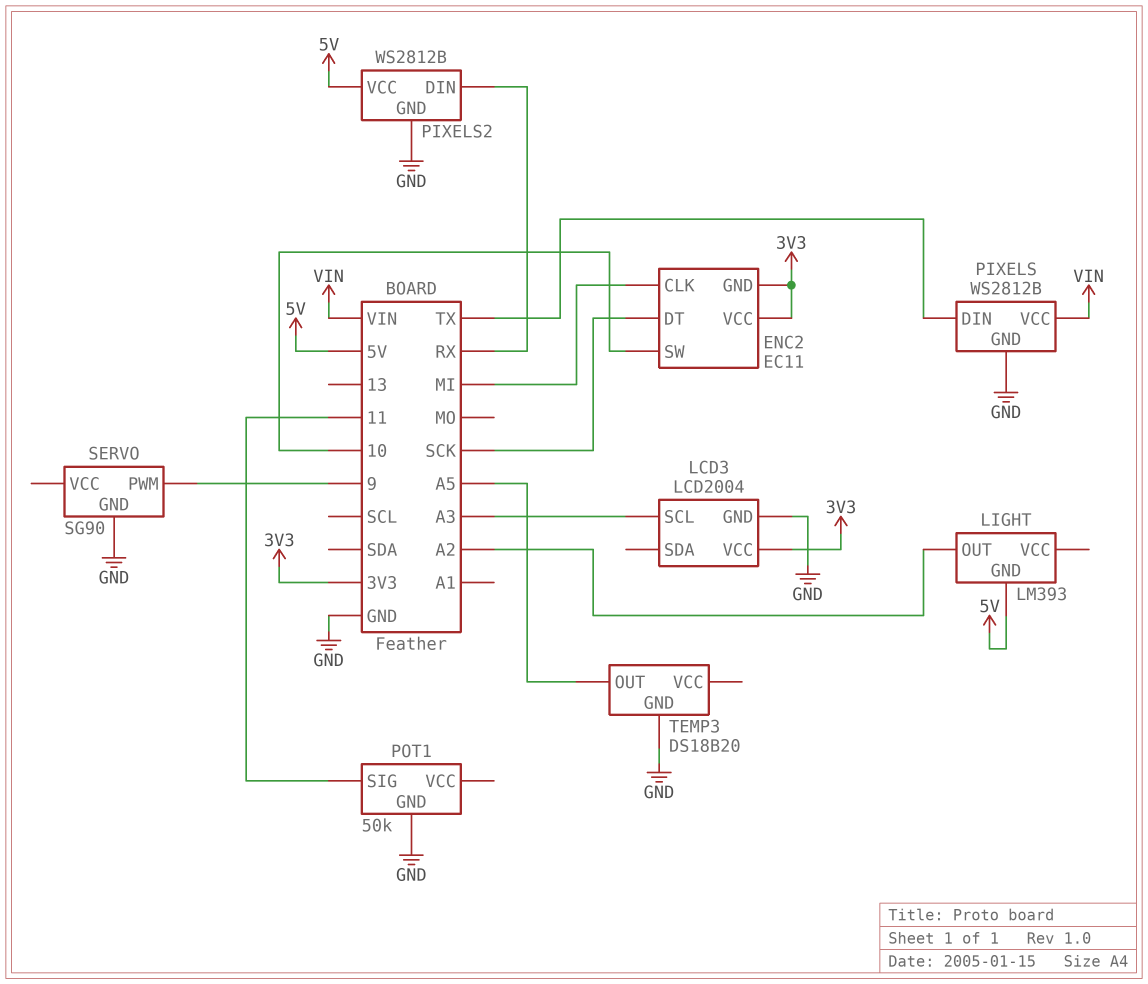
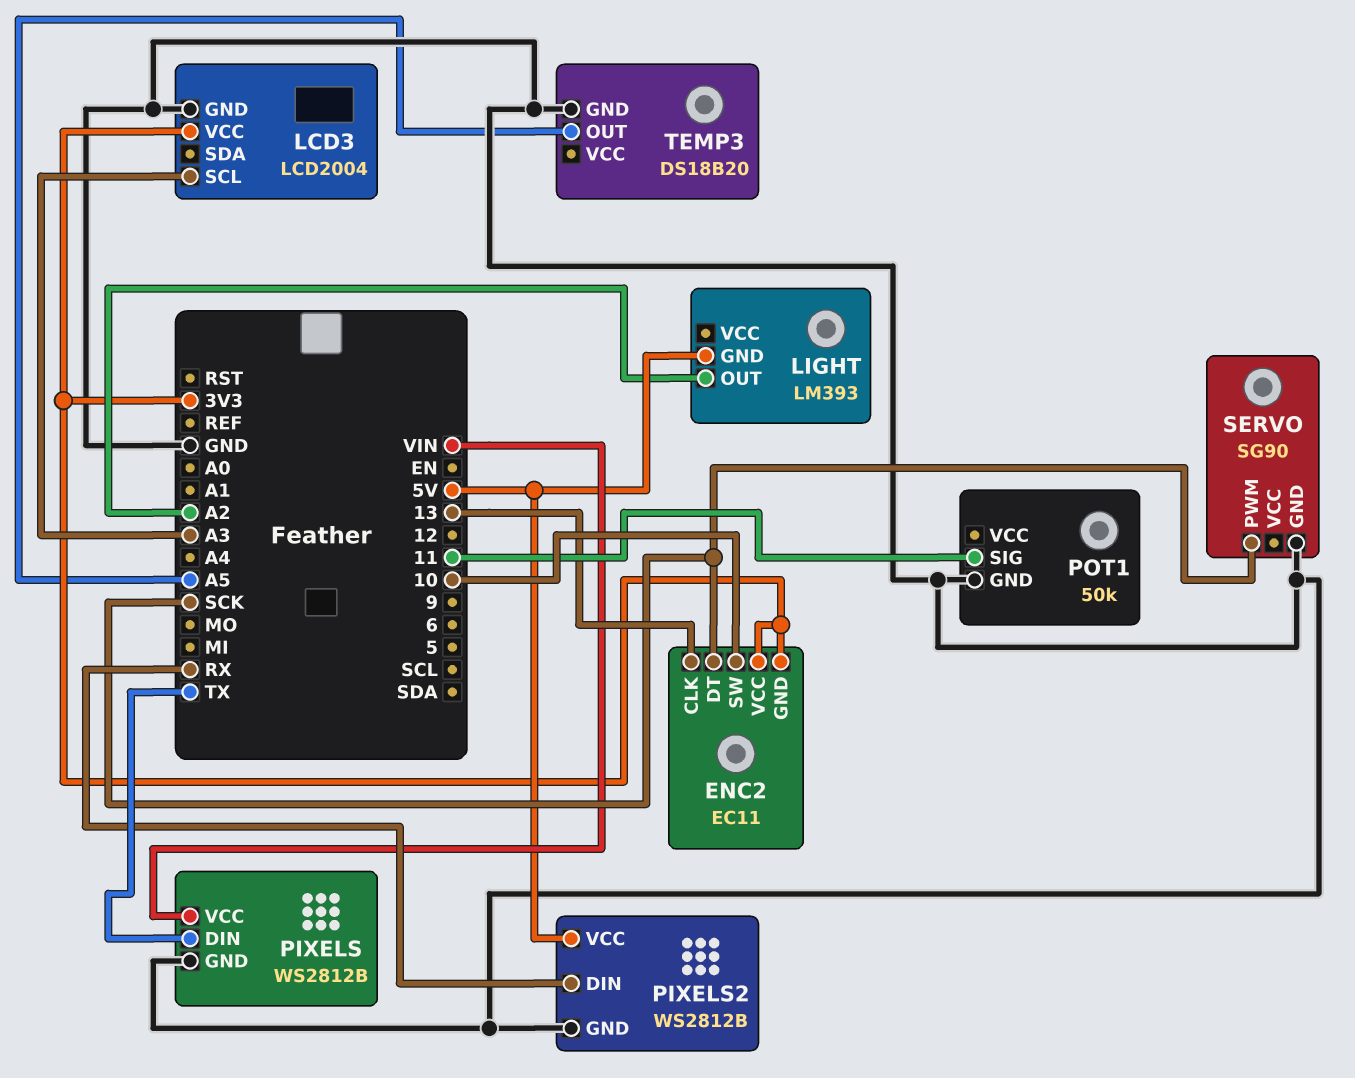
ENC2 pin CLK: MI -> 13
SERVO pin PWM: 9 -> SCK

